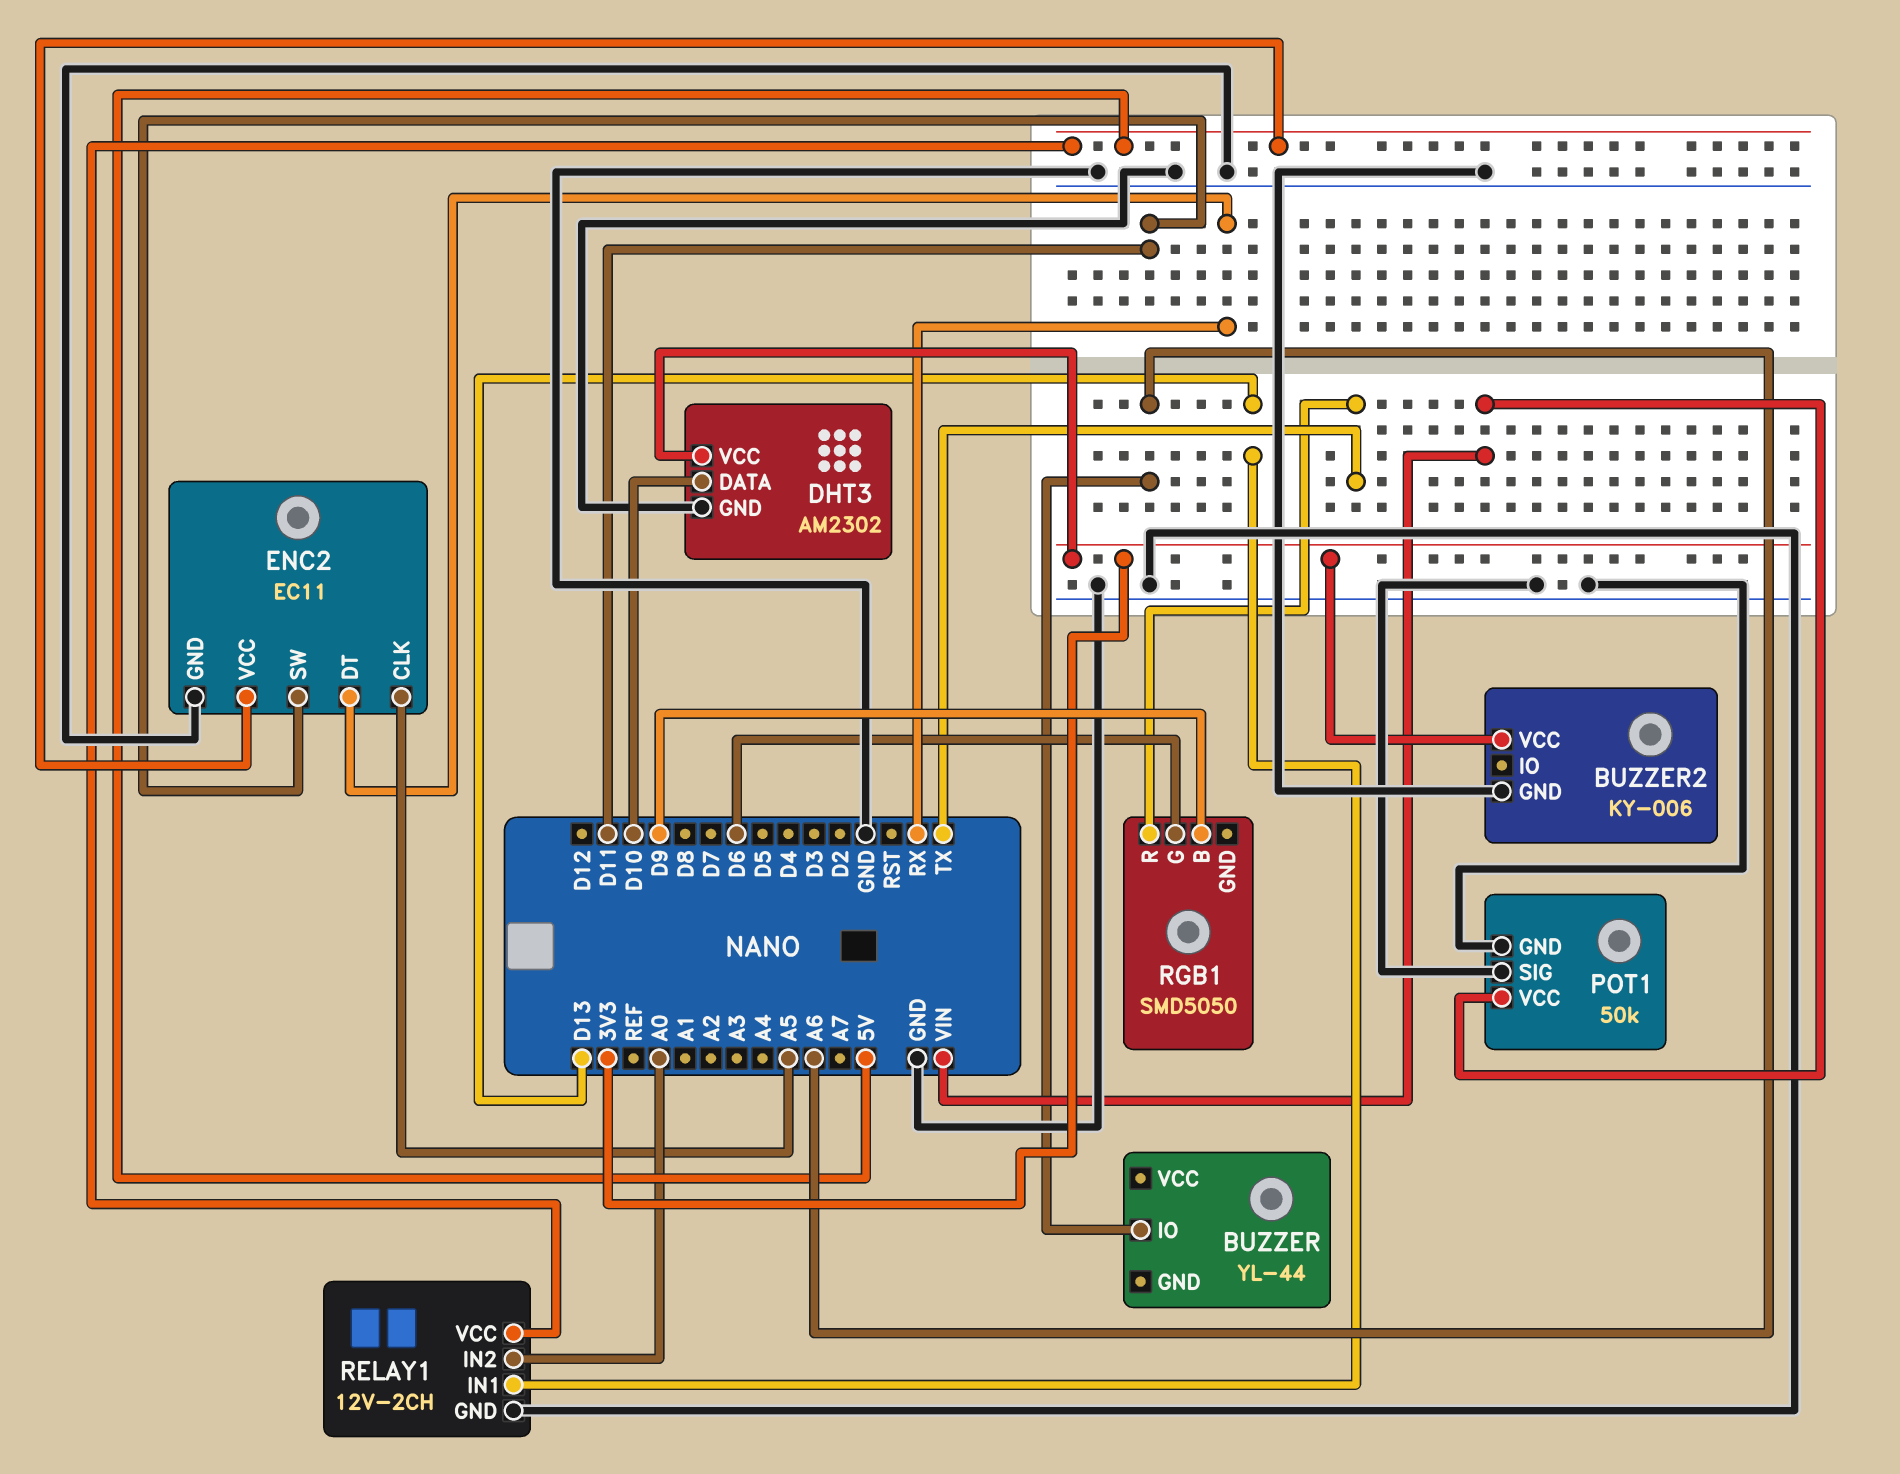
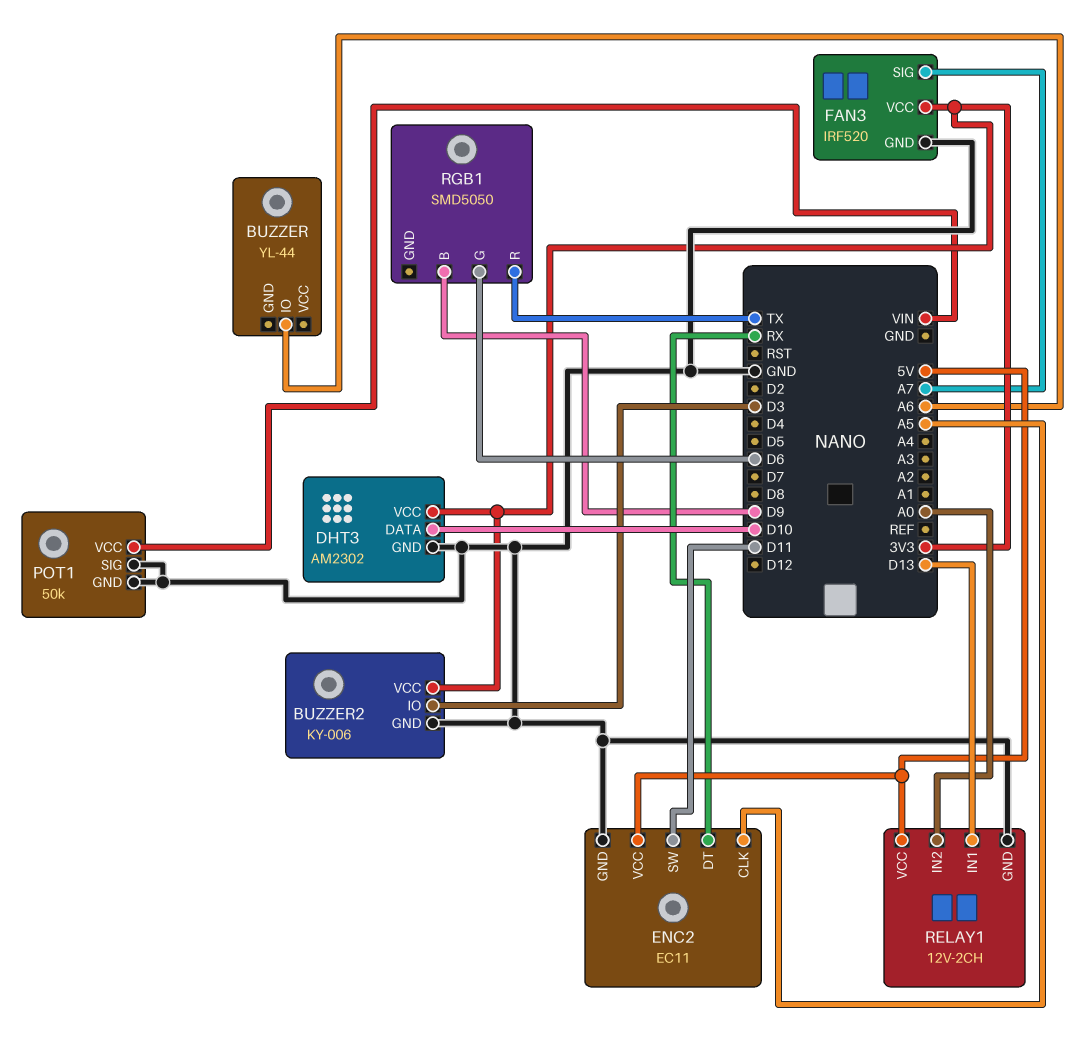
BUZZER2 pin IO: none -> D3
FAN3: none -> IRF520
FAN3 pin GND: none -> GND
FAN3 pin SIG: none -> A7
FAN3 pin VCC: none -> 3V3

